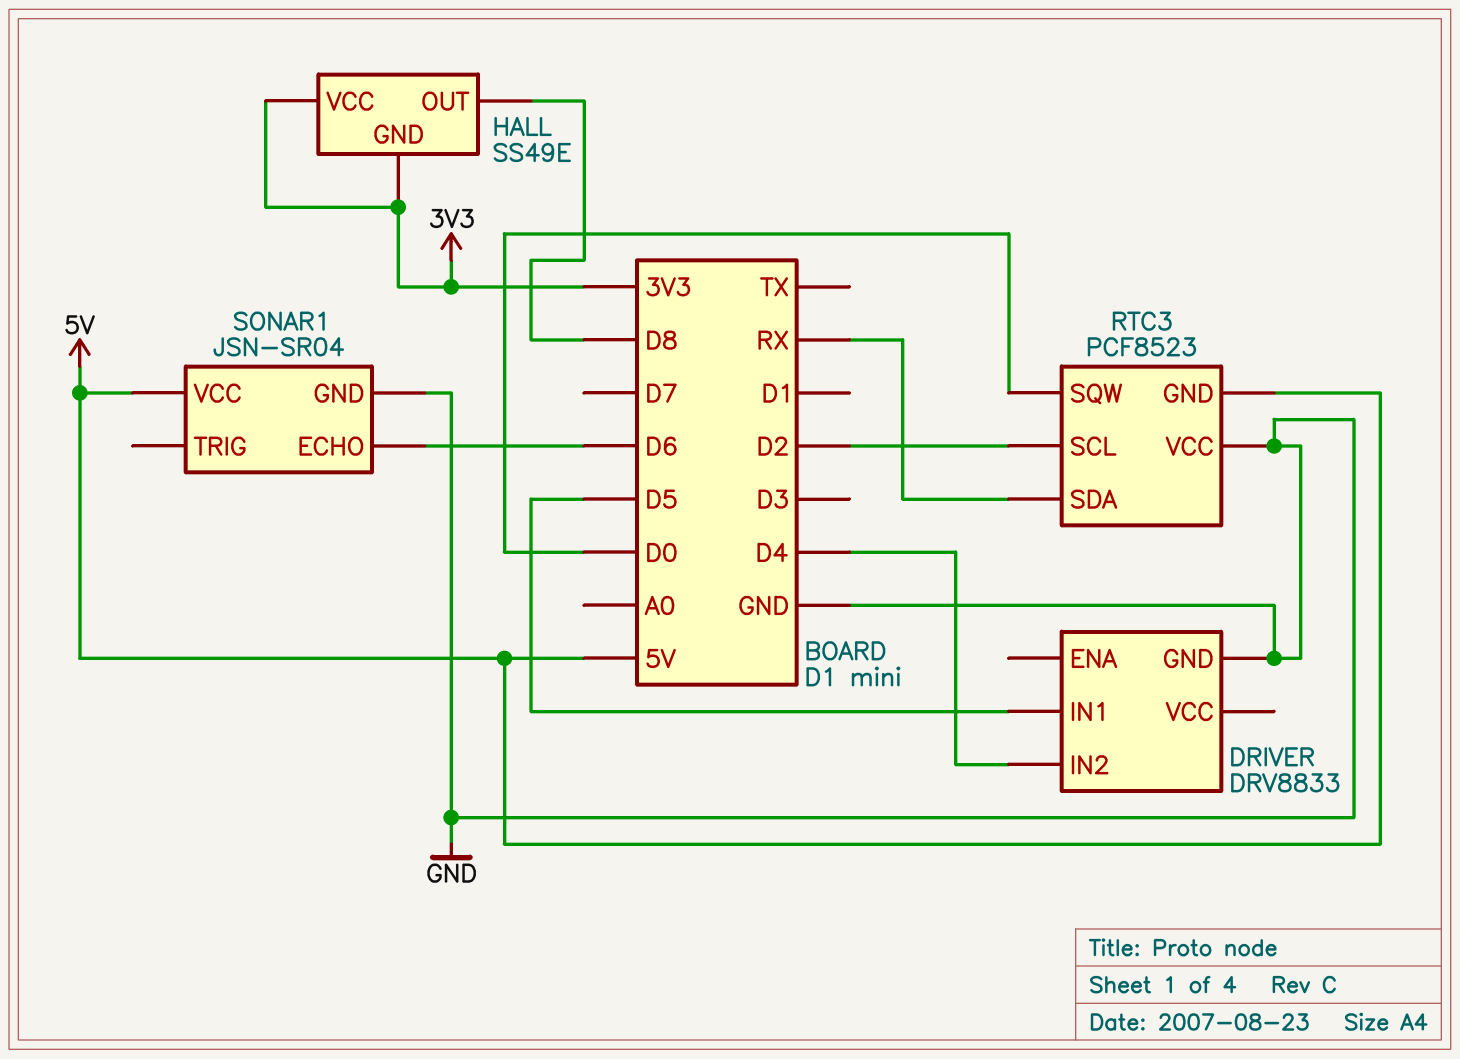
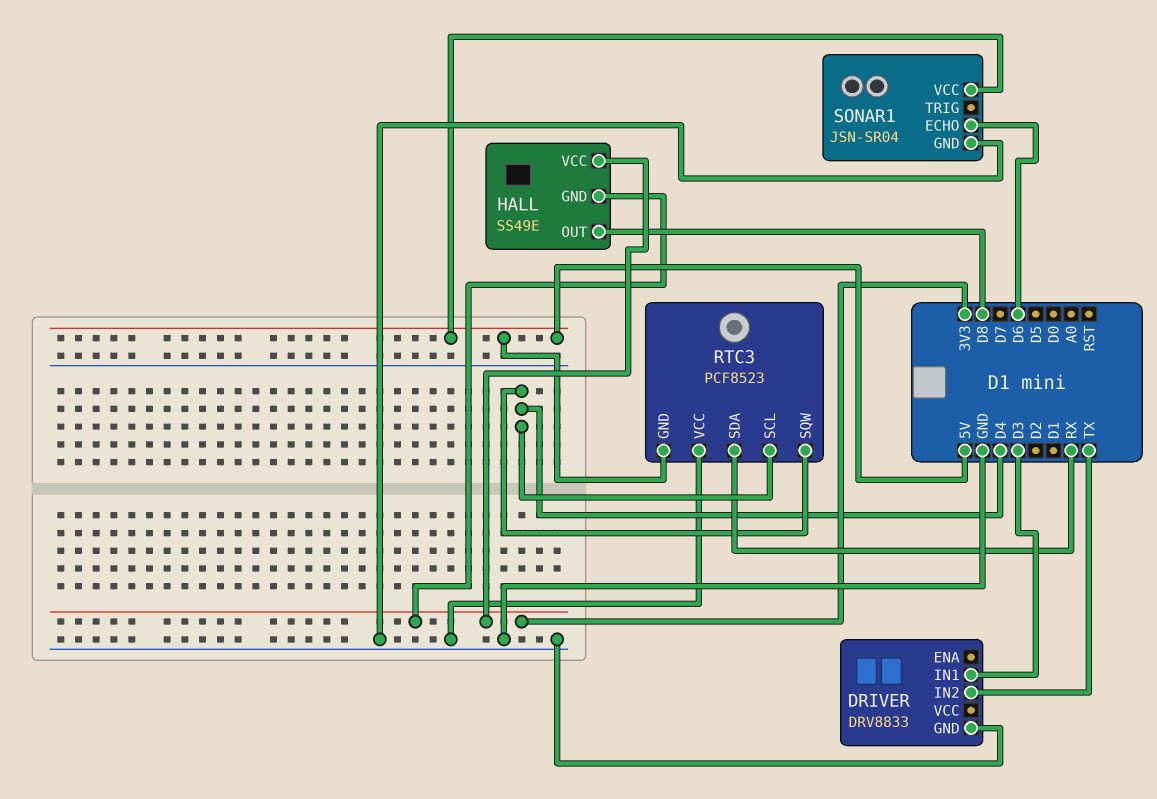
DRIVER pin IN1: D5 -> D3
DRIVER pin IN2: D4 -> TX
RTC3 pin SCL: D2 -> D4
RTC3 pin SQW: D0 -> D4

